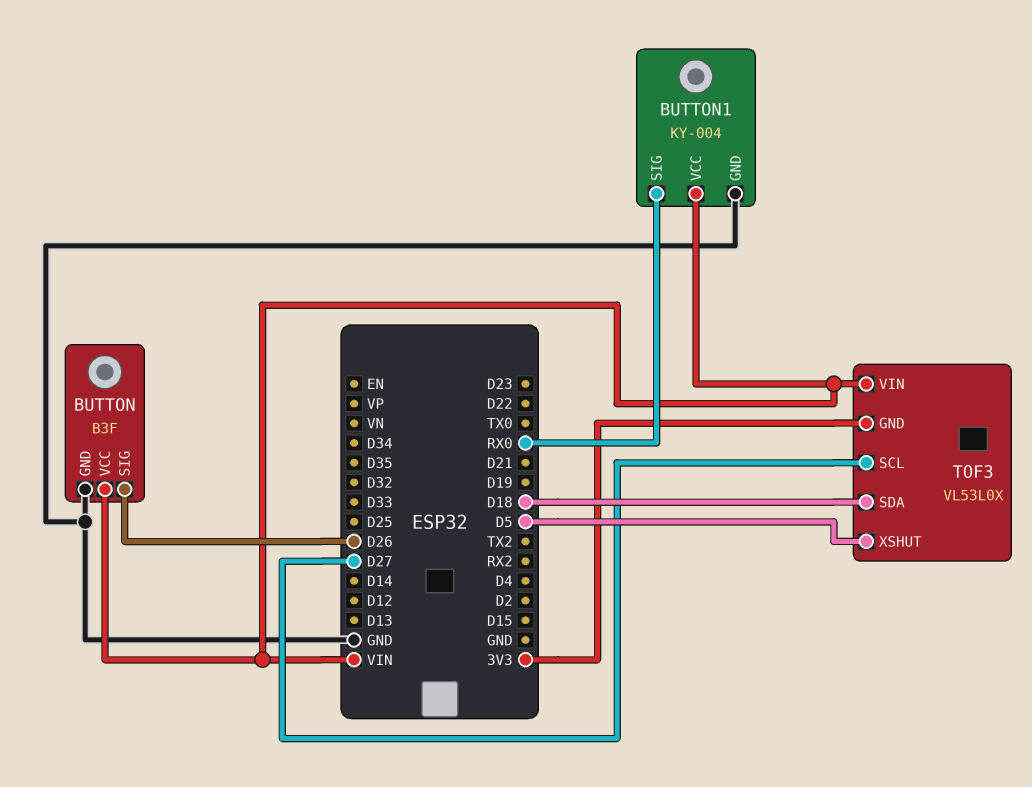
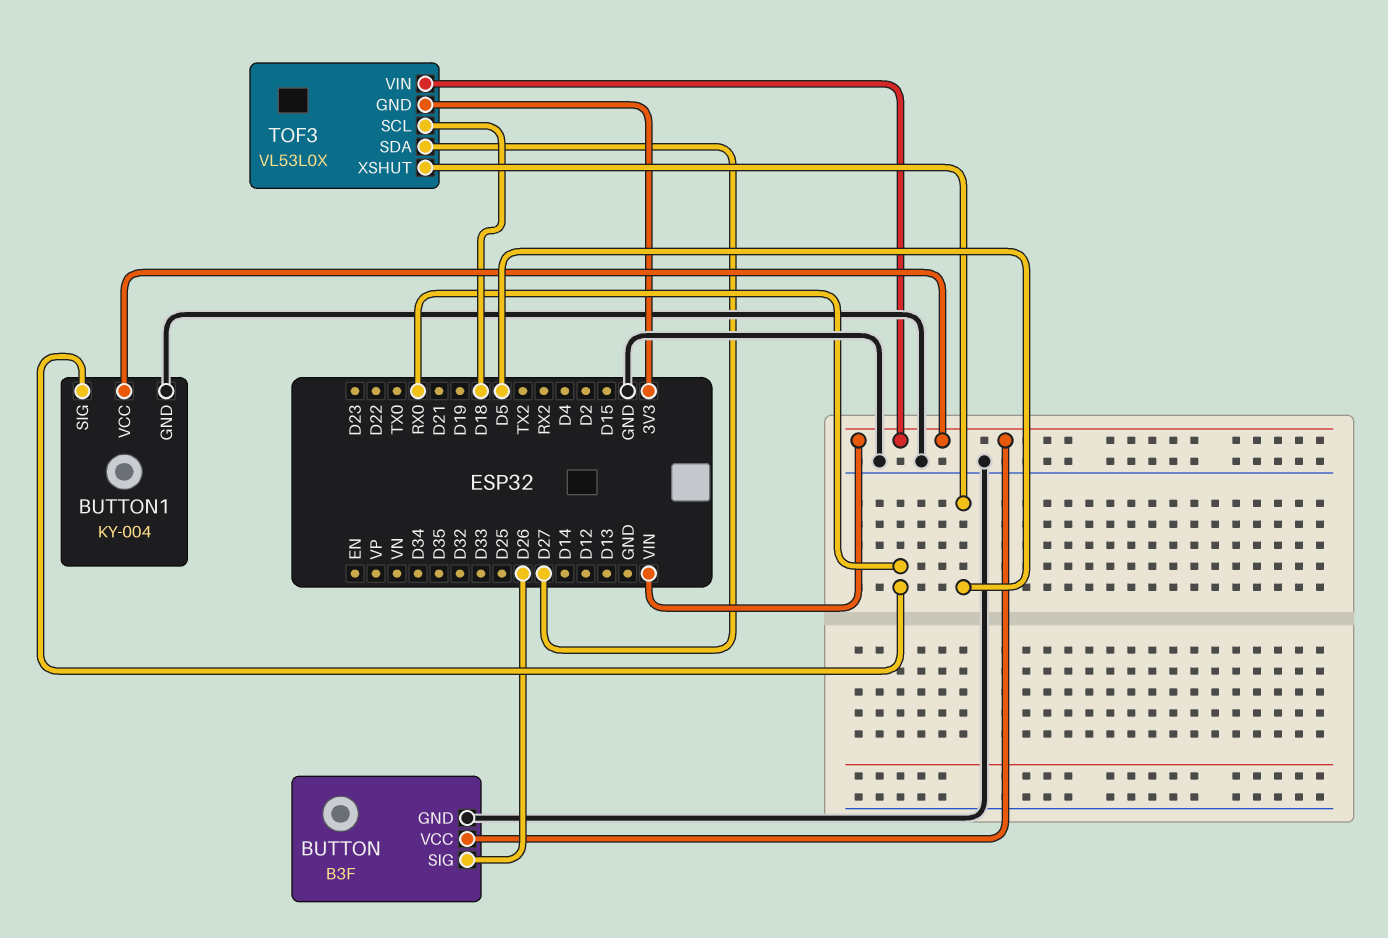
TOF3 pin SCL: D27 -> D18
TOF3 pin SDA: D18 -> D27

